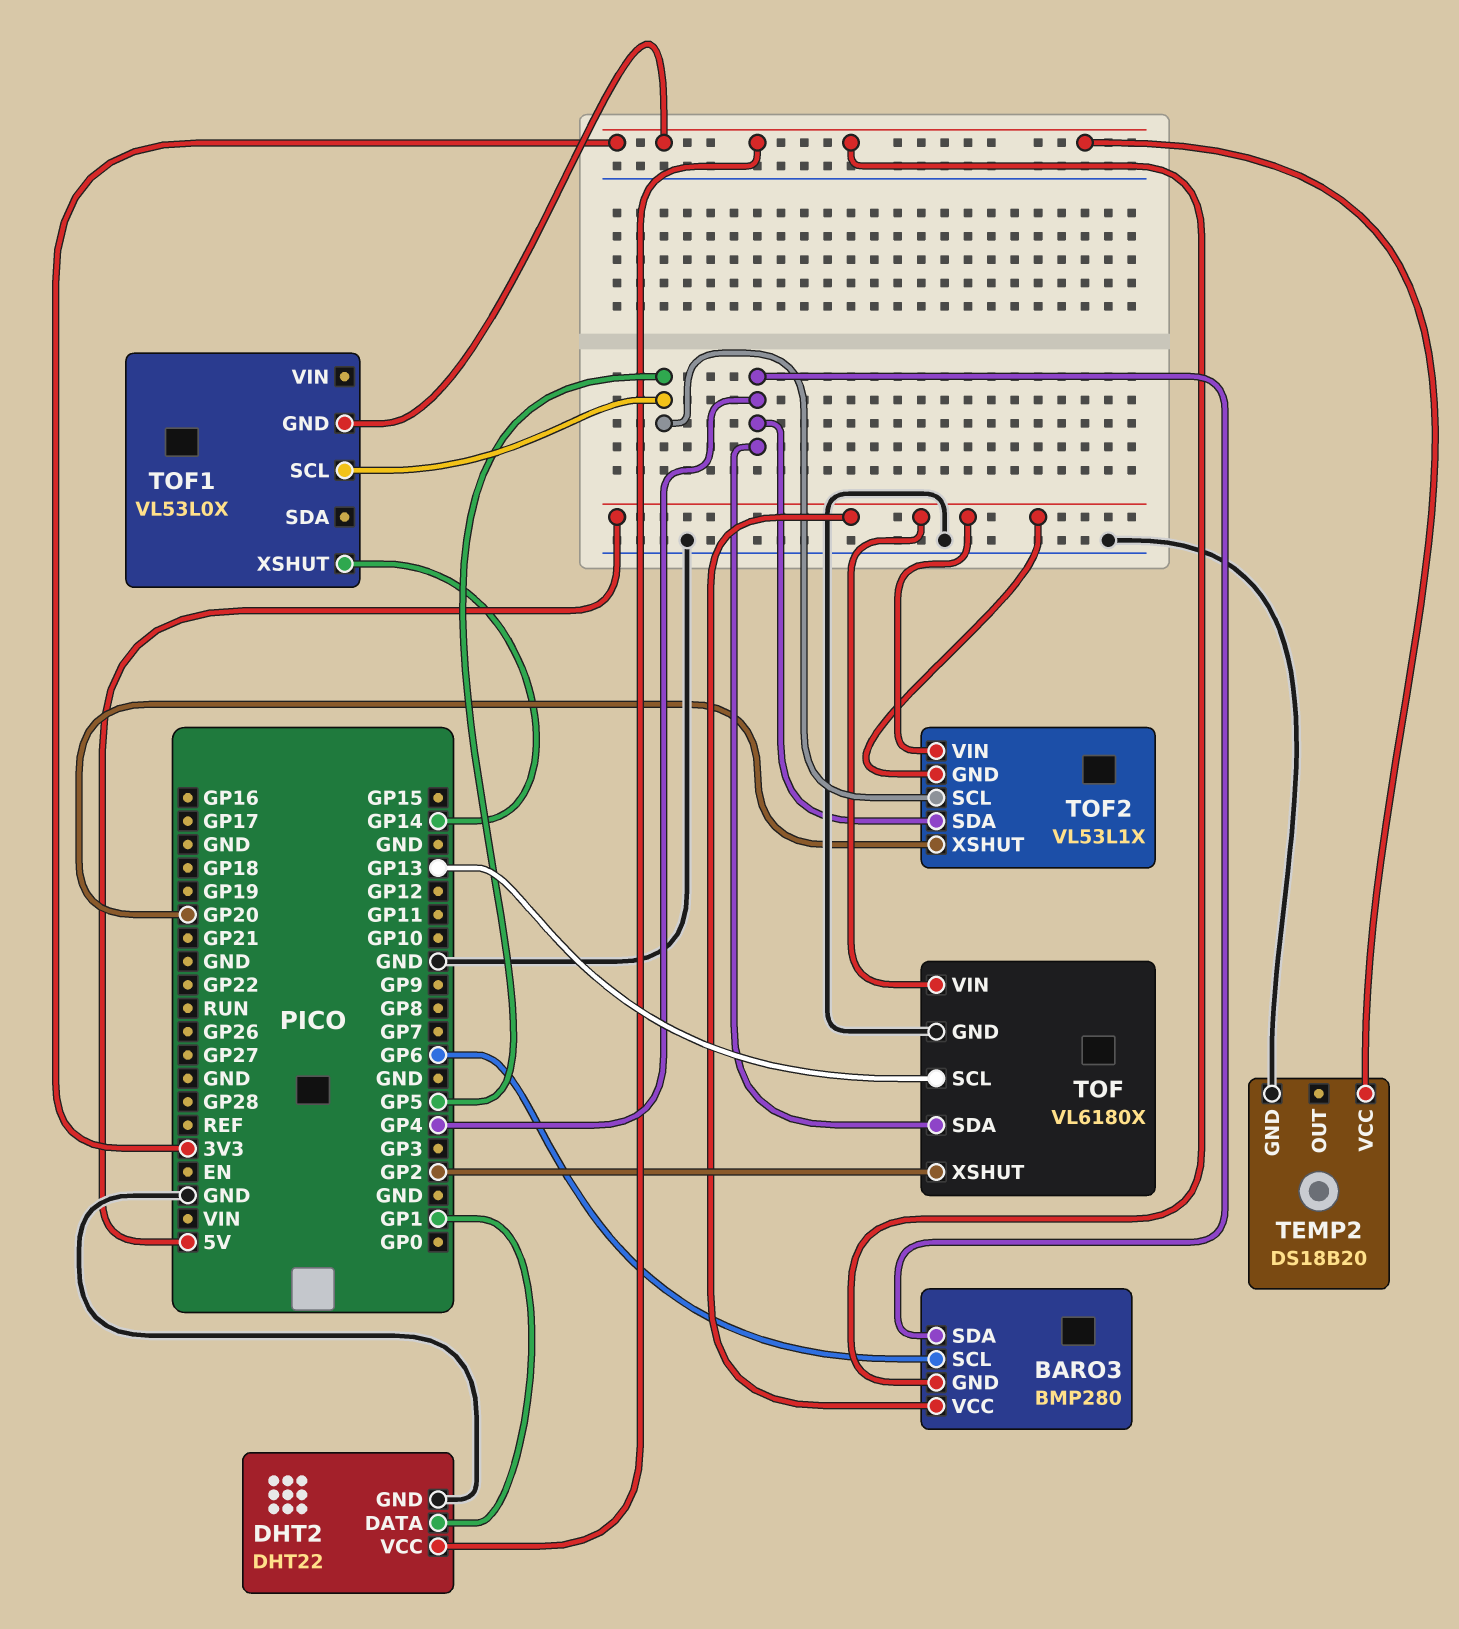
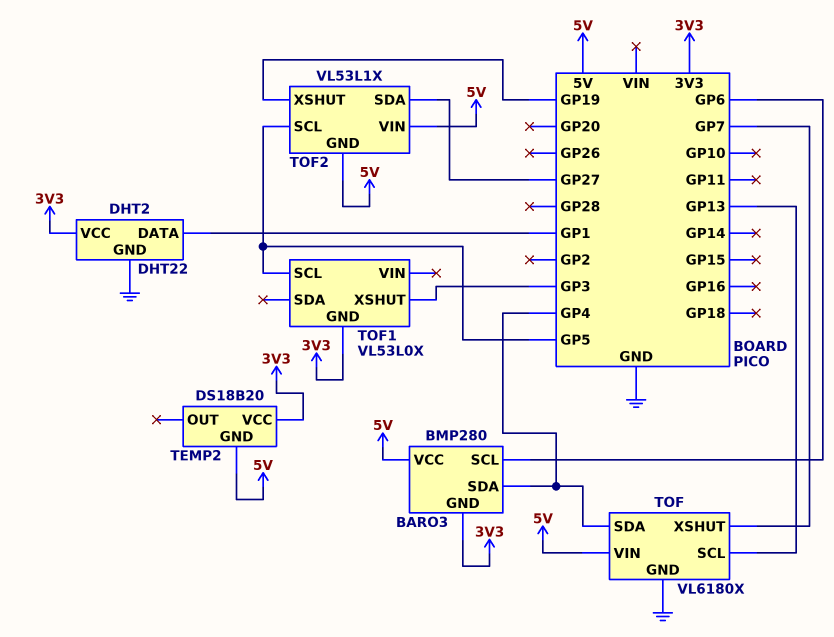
TEMP2 pin GND: GND -> 5V
TOF pin XSHUT: GP2 -> GP7
TOF1 pin XSHUT: GP14 -> GP3
TOF2 pin SDA: GP4 -> GP27
TOF2 pin XSHUT: GP20 -> GP19

